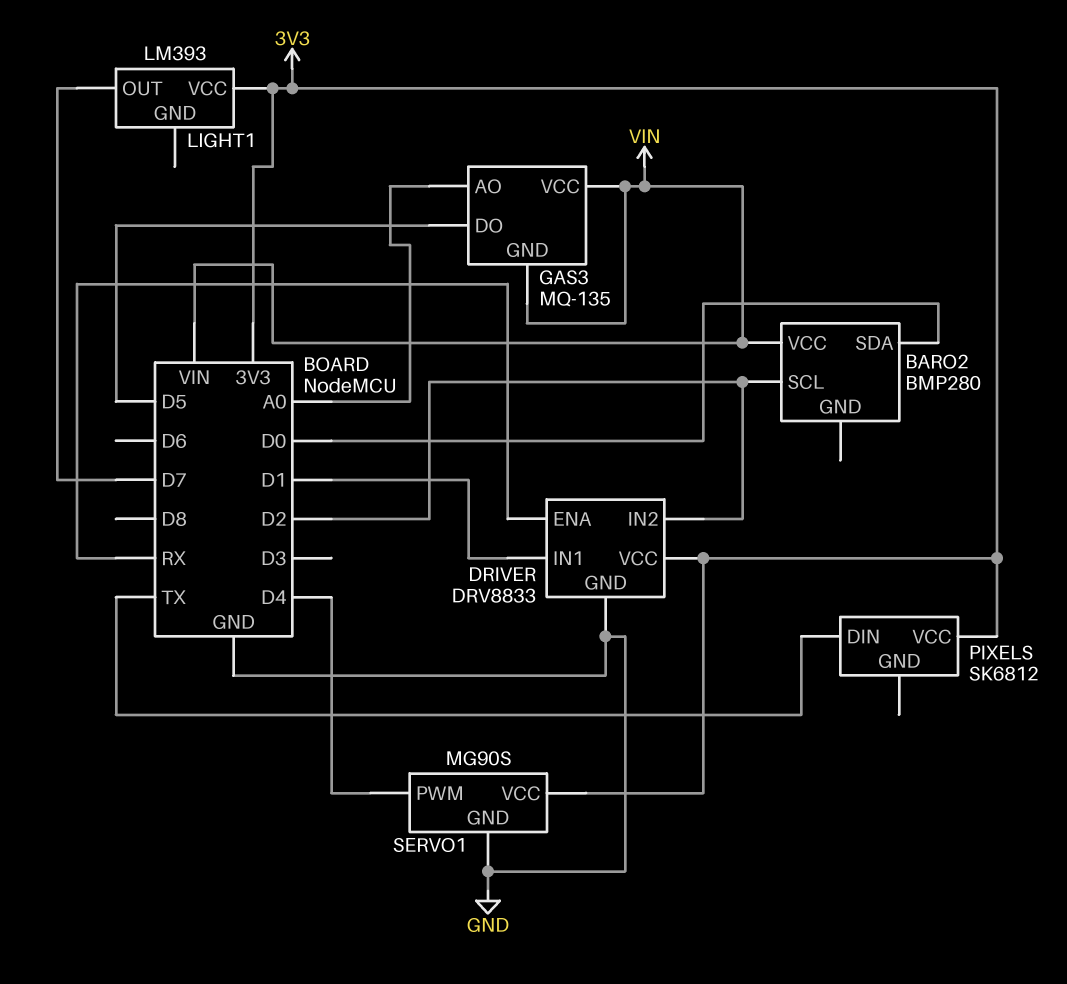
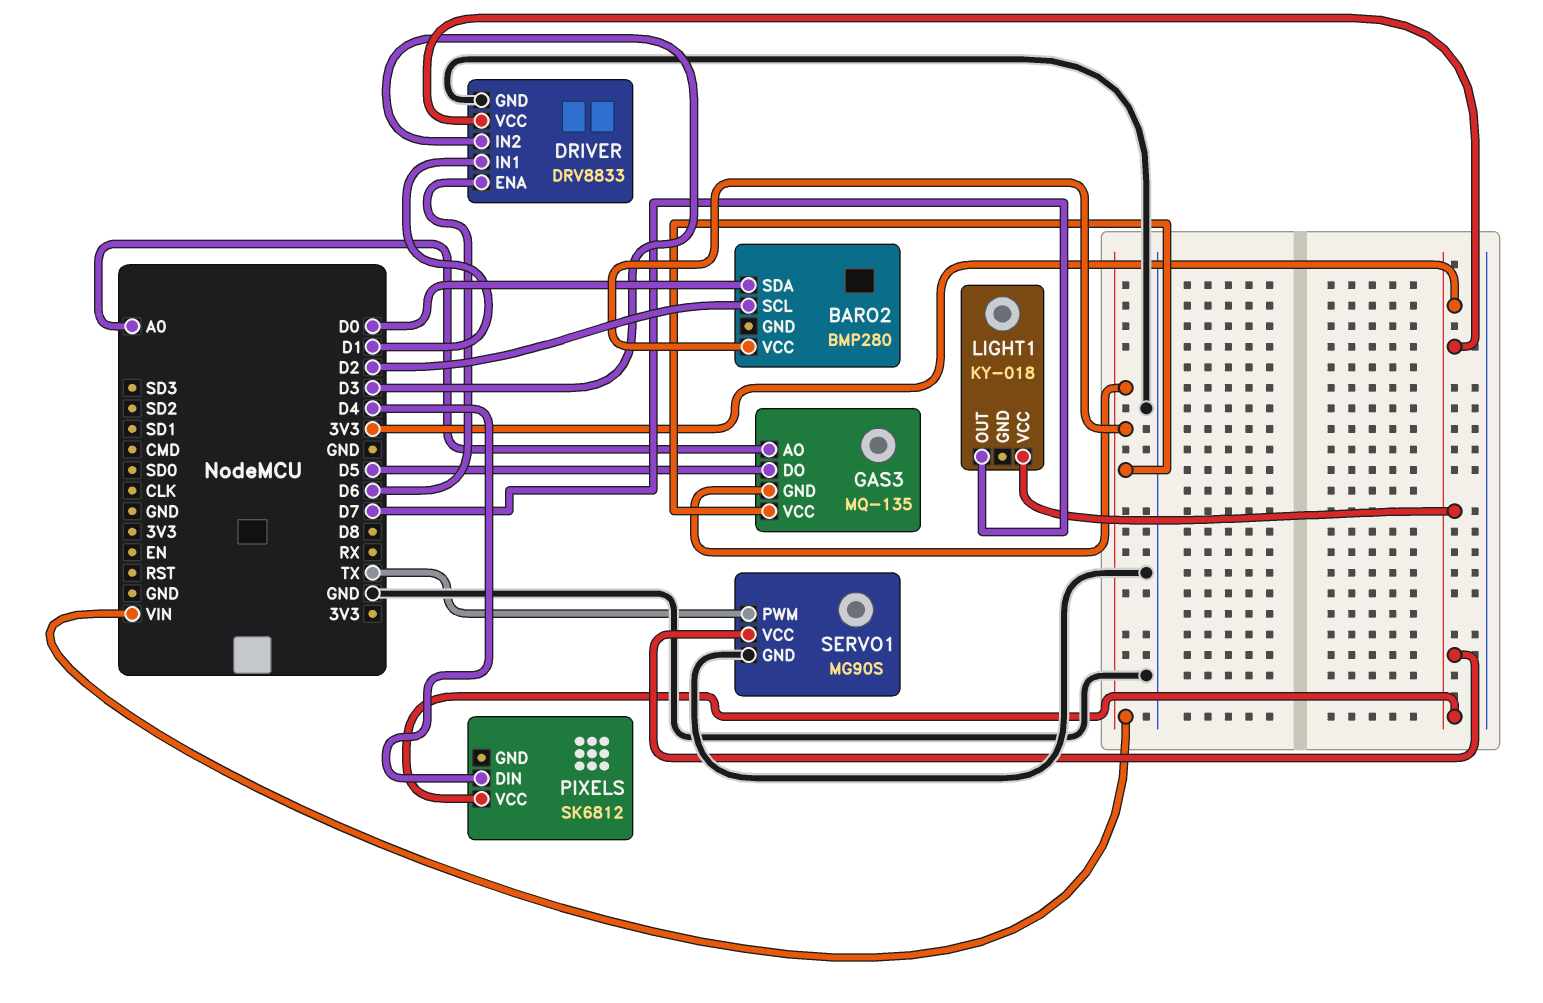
DRIVER pin ENA: RX -> D6
DRIVER pin IN2: D2 -> D3
LIGHT1: LM393 -> KY-018
PIXELS pin DIN: TX -> D4
SERVO1 pin PWM: D4 -> TX

